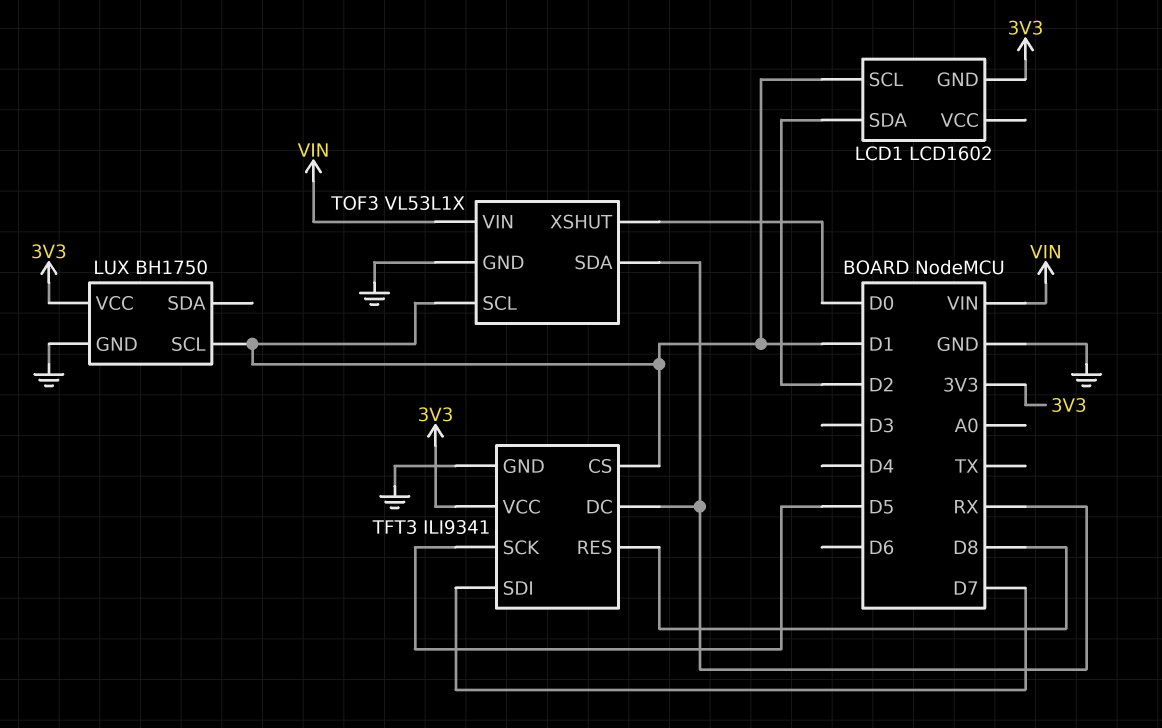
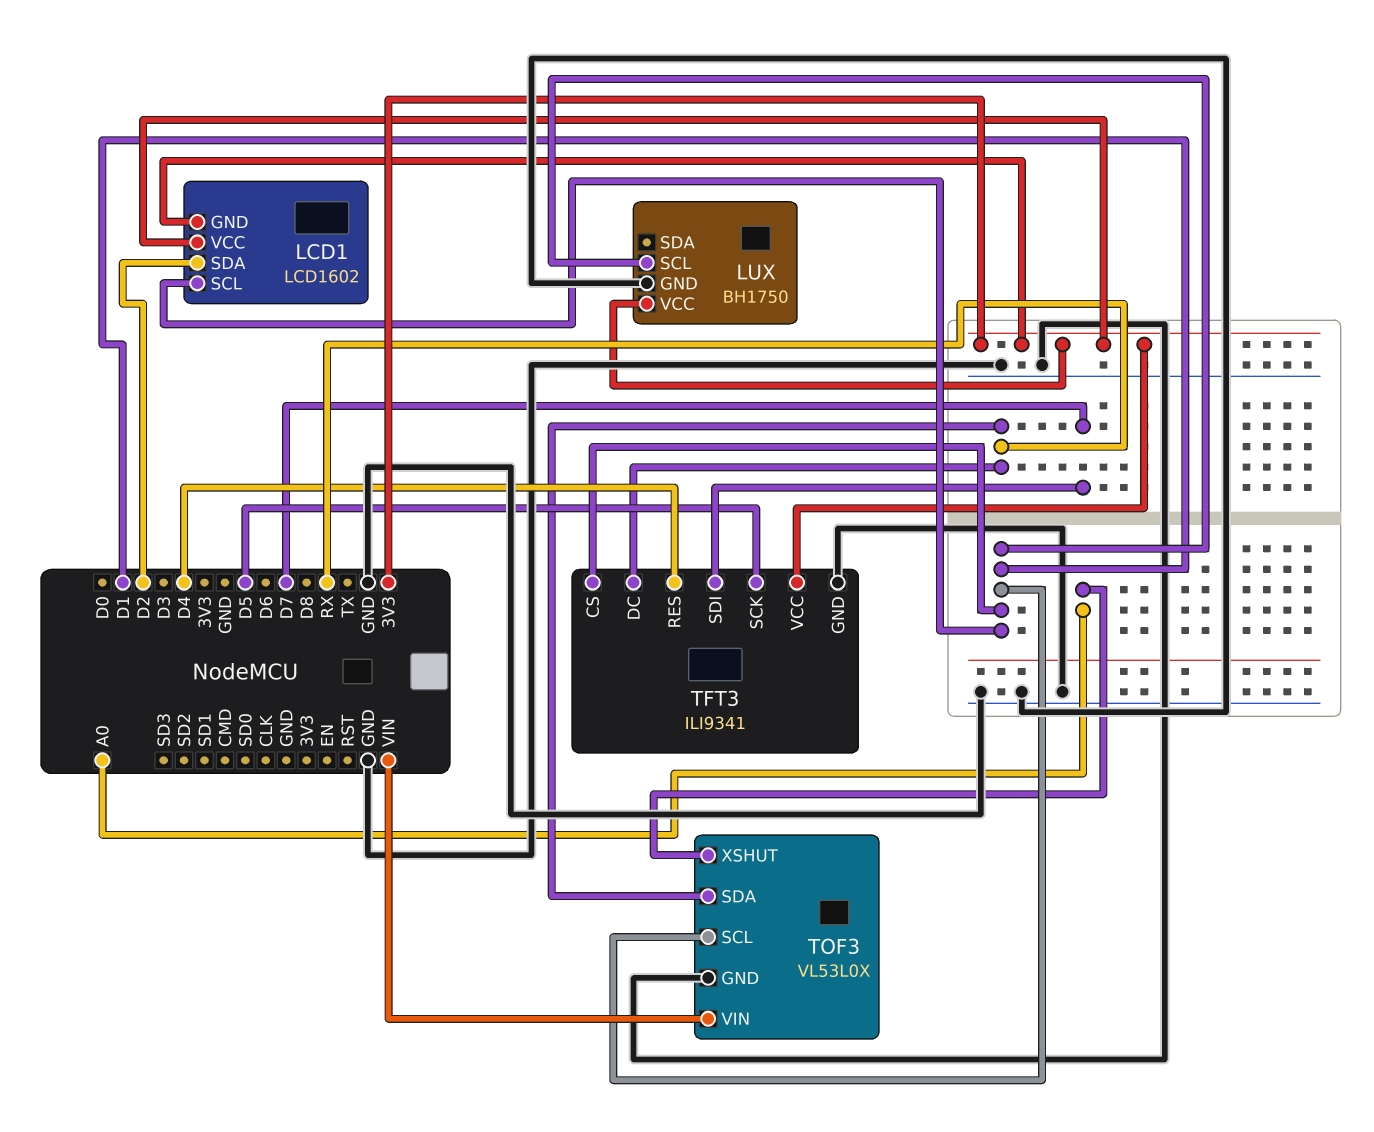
LCD1 pin VCC: none -> 3V3
TFT3 pin RES: D8 -> D4
TOF3: VL53L1X -> VL53L0X
TOF3 pin XSHUT: D0 -> A0

